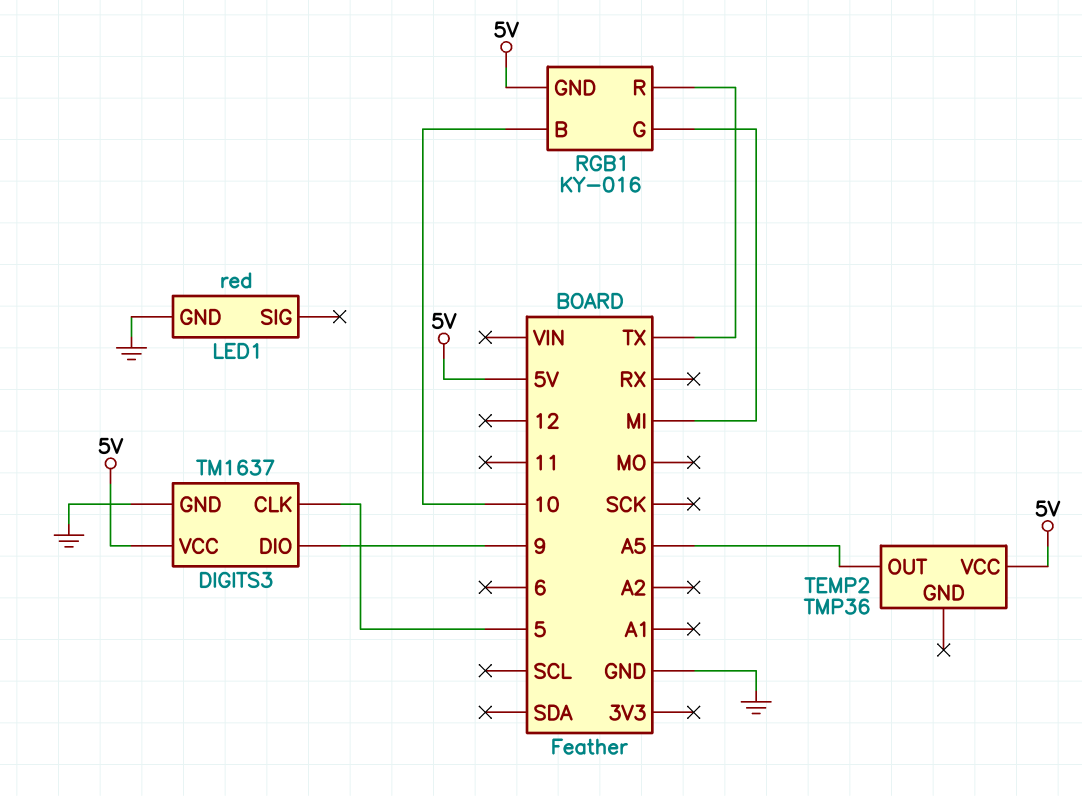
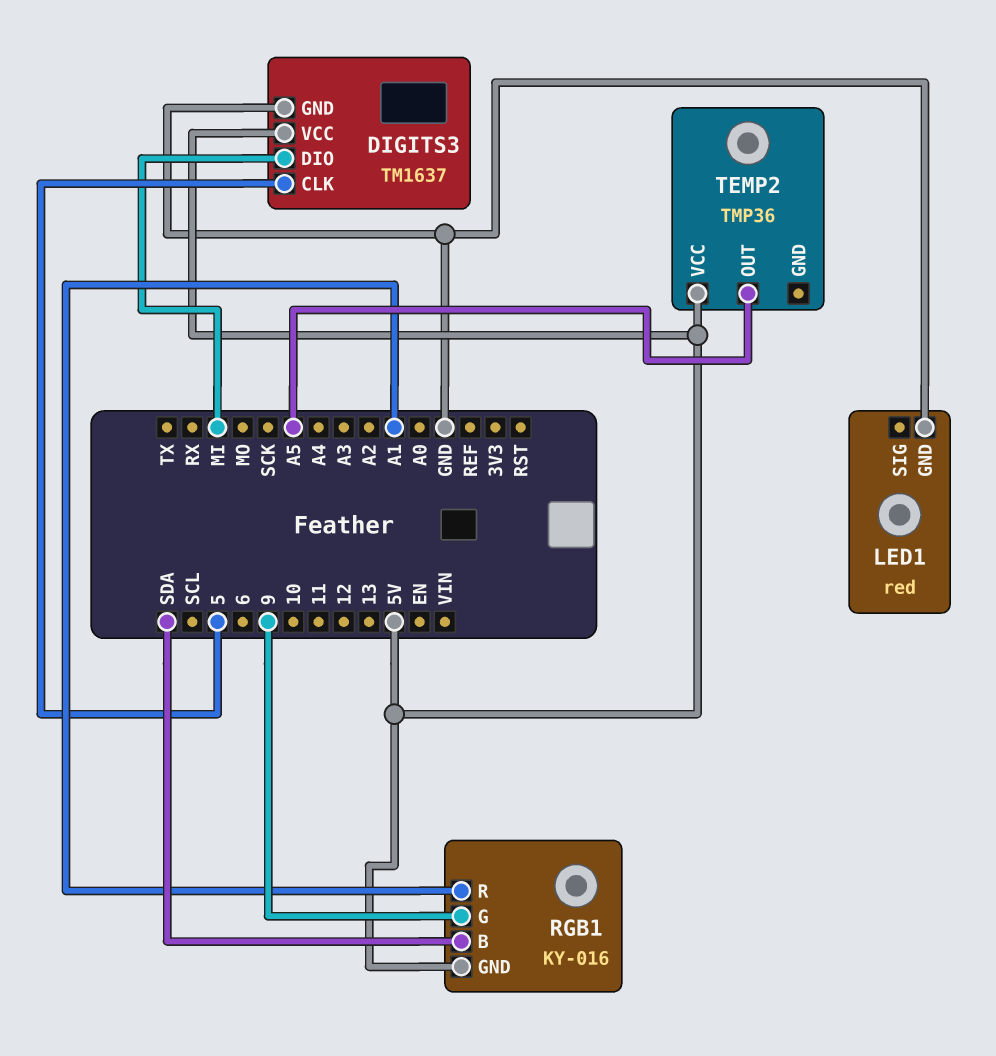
DIGITS3 pin DIO: 9 -> MI
RGB1 pin B: 10 -> SDA
RGB1 pin G: MI -> 9
RGB1 pin R: TX -> A1

